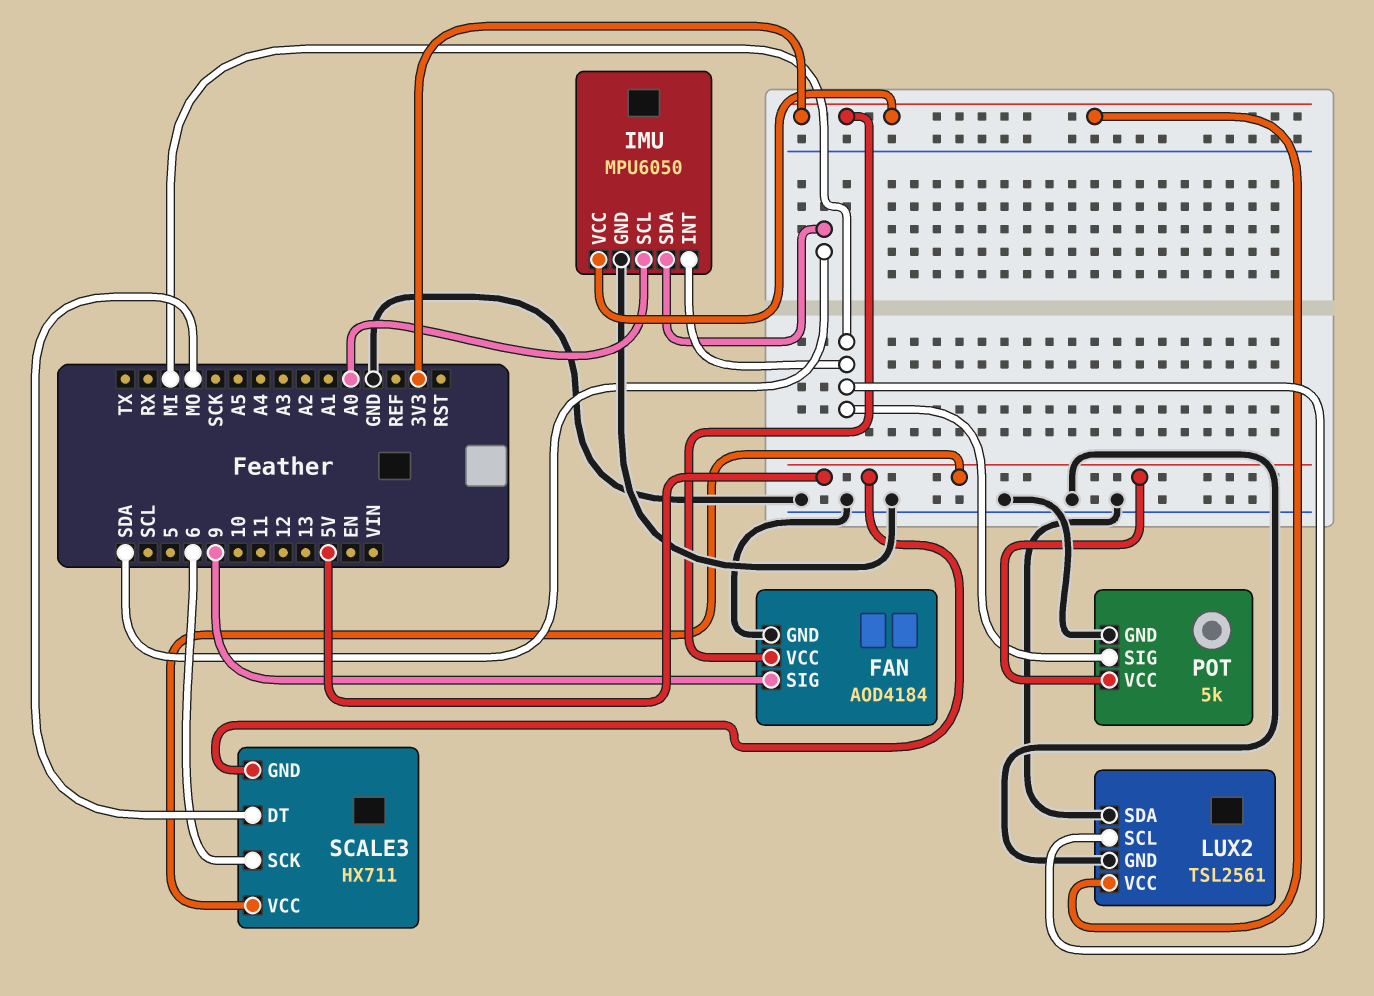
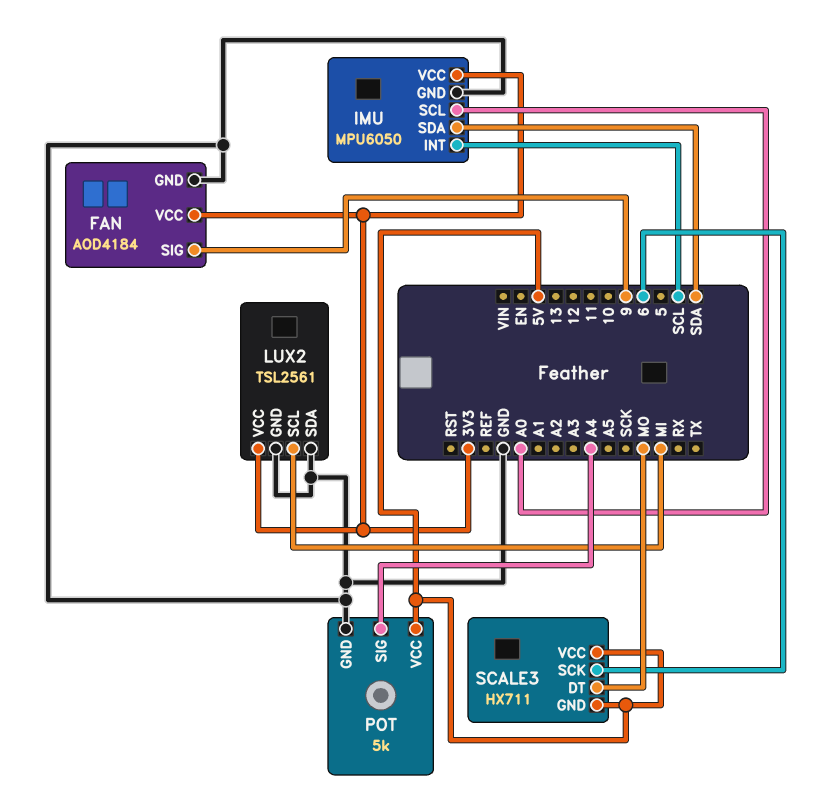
IMU pin INT: MI -> SCL
POT pin SIG: MI -> A4

